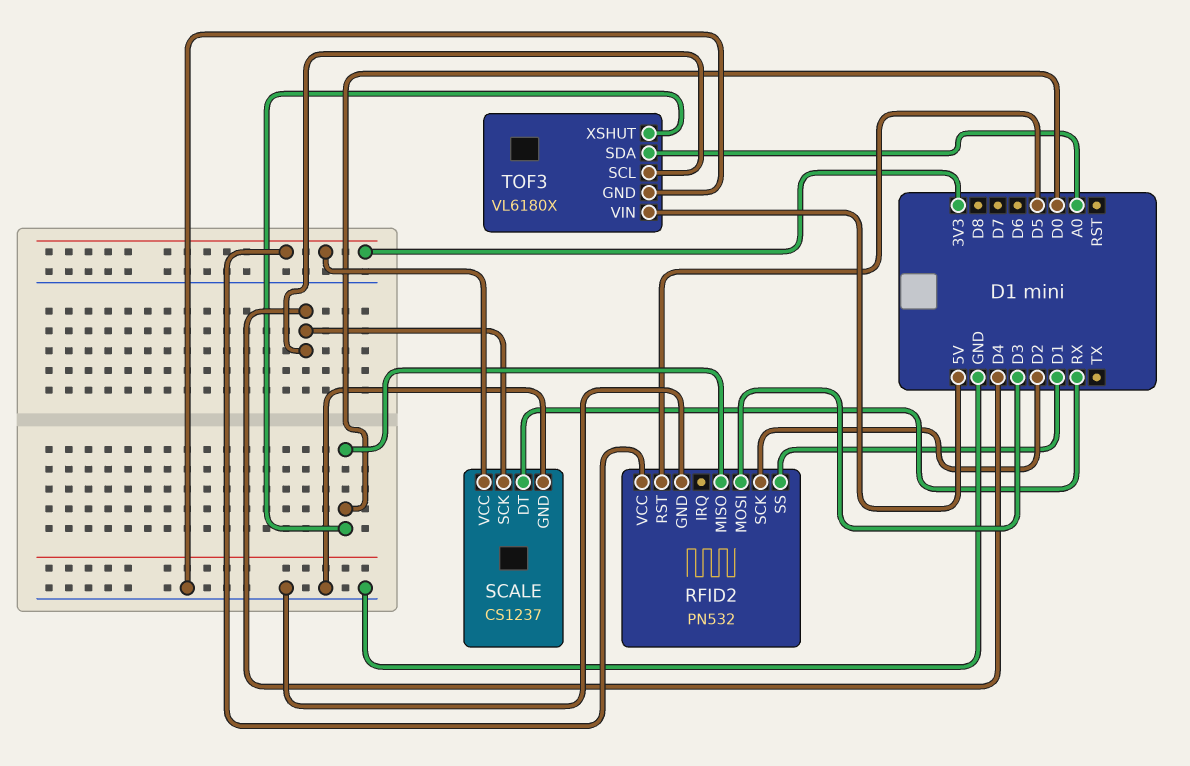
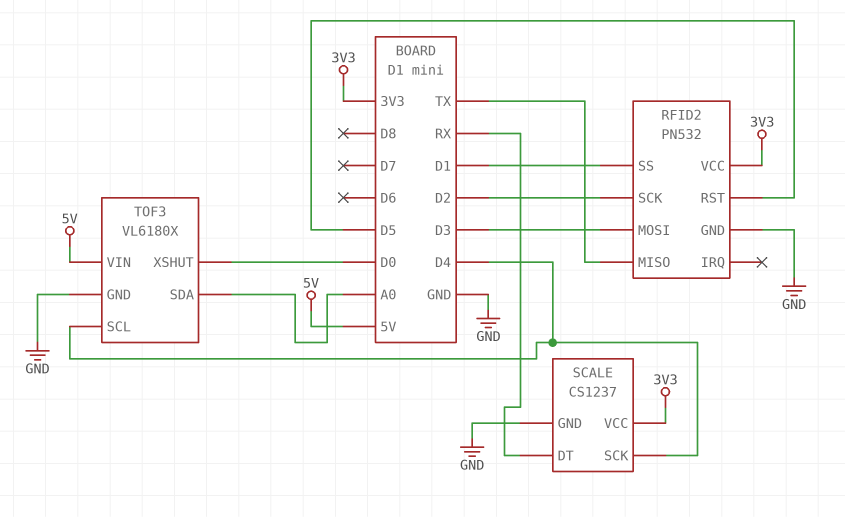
RFID2 pin MISO: D0 -> TX

